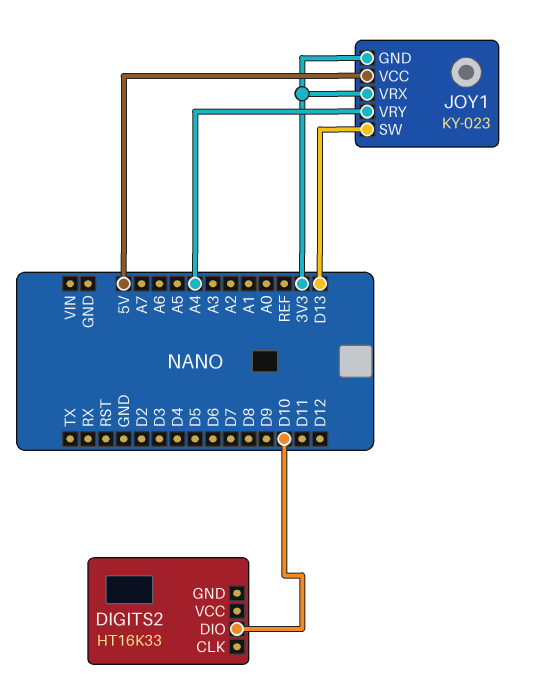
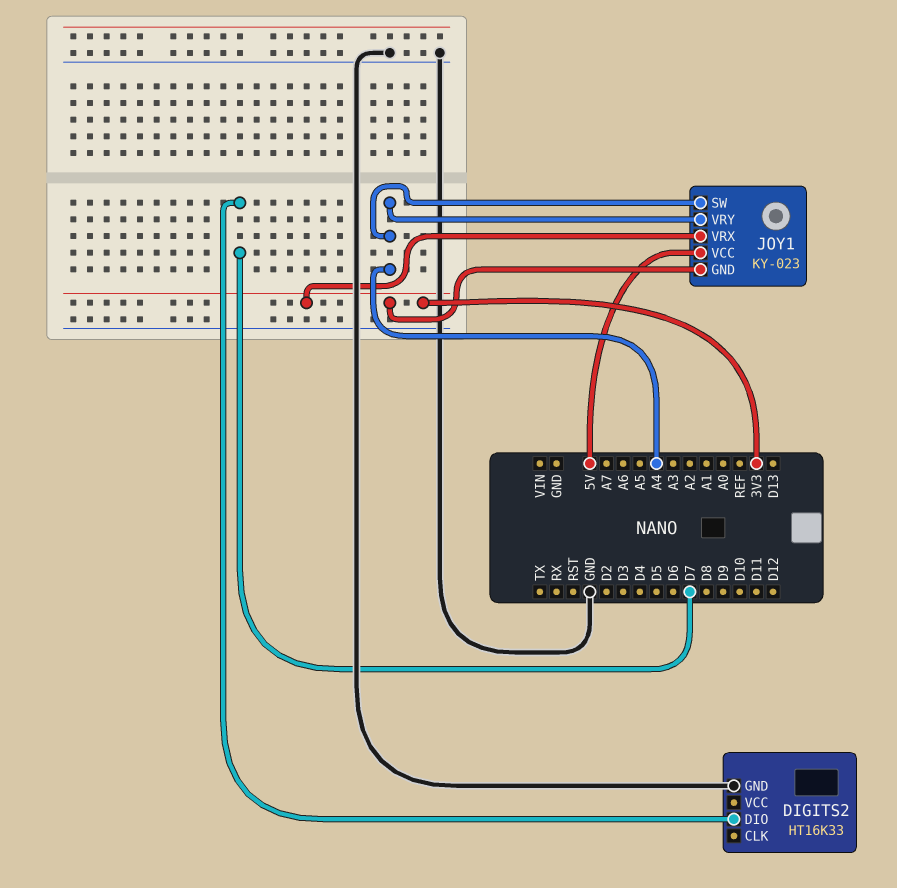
DIGITS2 pin DIO: D10 -> D7
DIGITS2 pin GND: none -> GND
JOY1 pin SW: D13 -> A4

